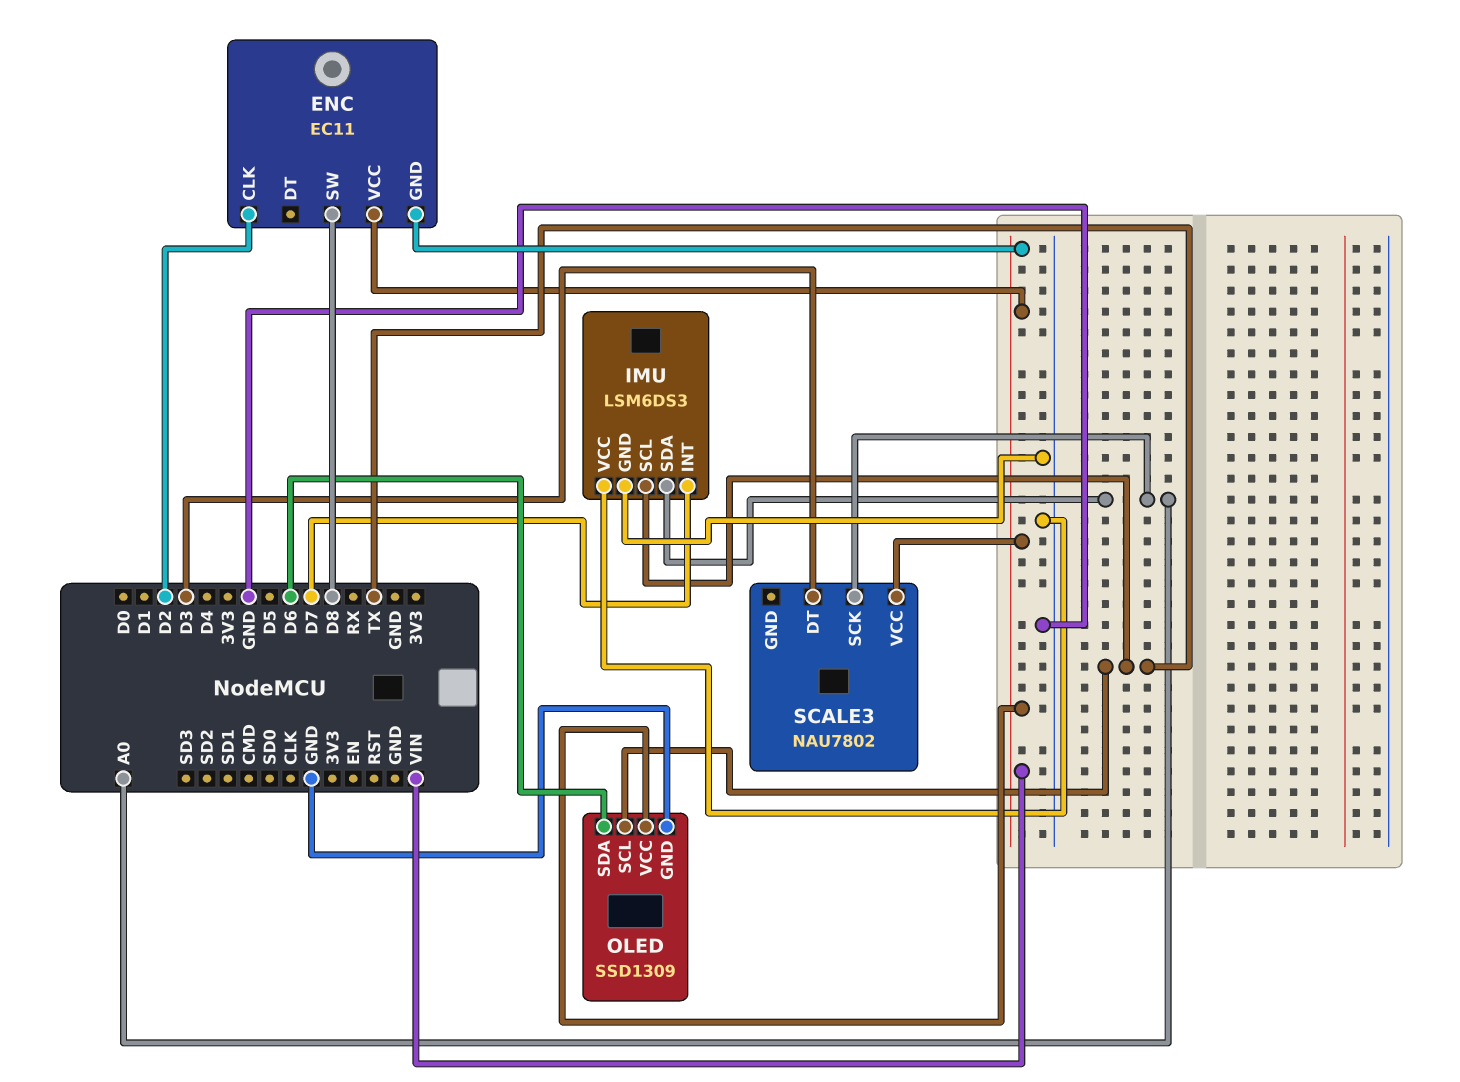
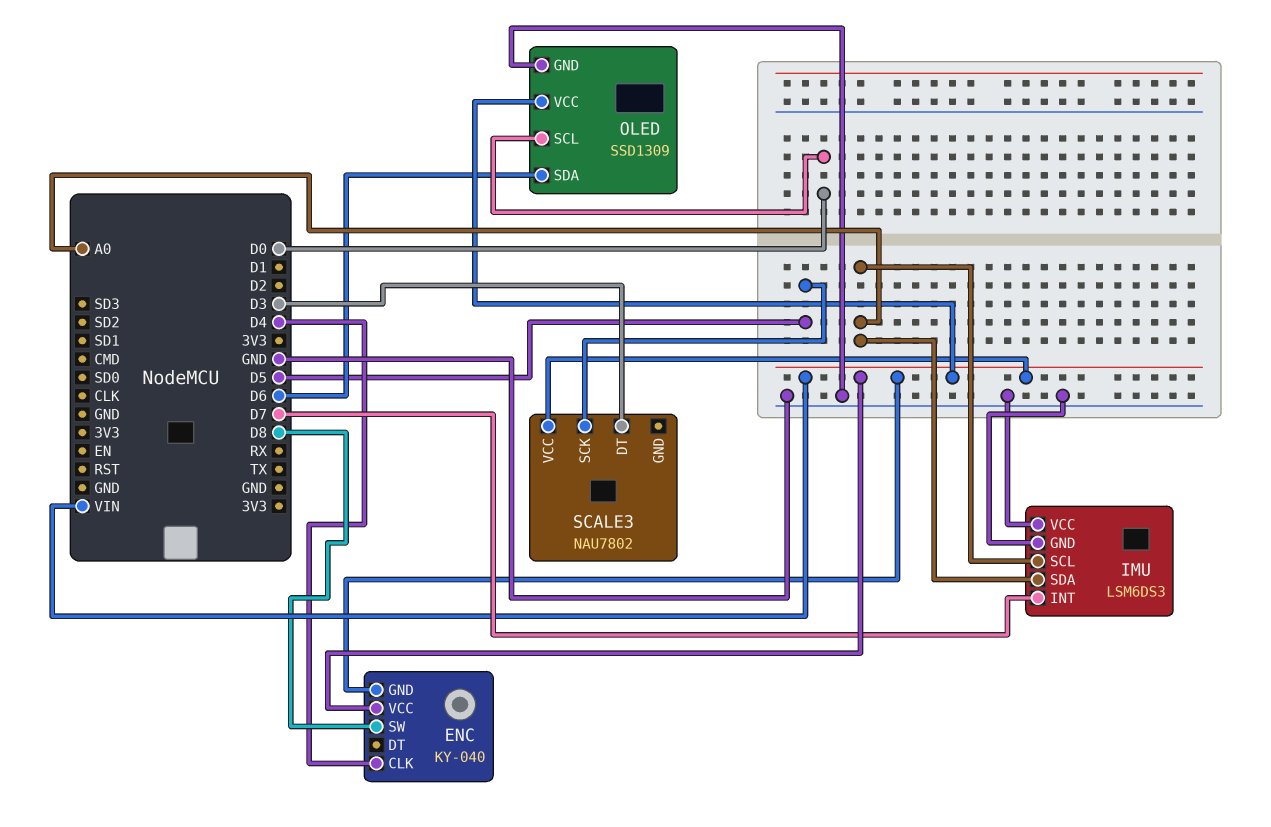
ENC: EC11 -> KY-040
ENC pin CLK: D2 -> D4
IMU pin SCL: TX -> A0
OLED pin SCL: TX -> D0
SCALE3 pin SCK: A0 -> D5

